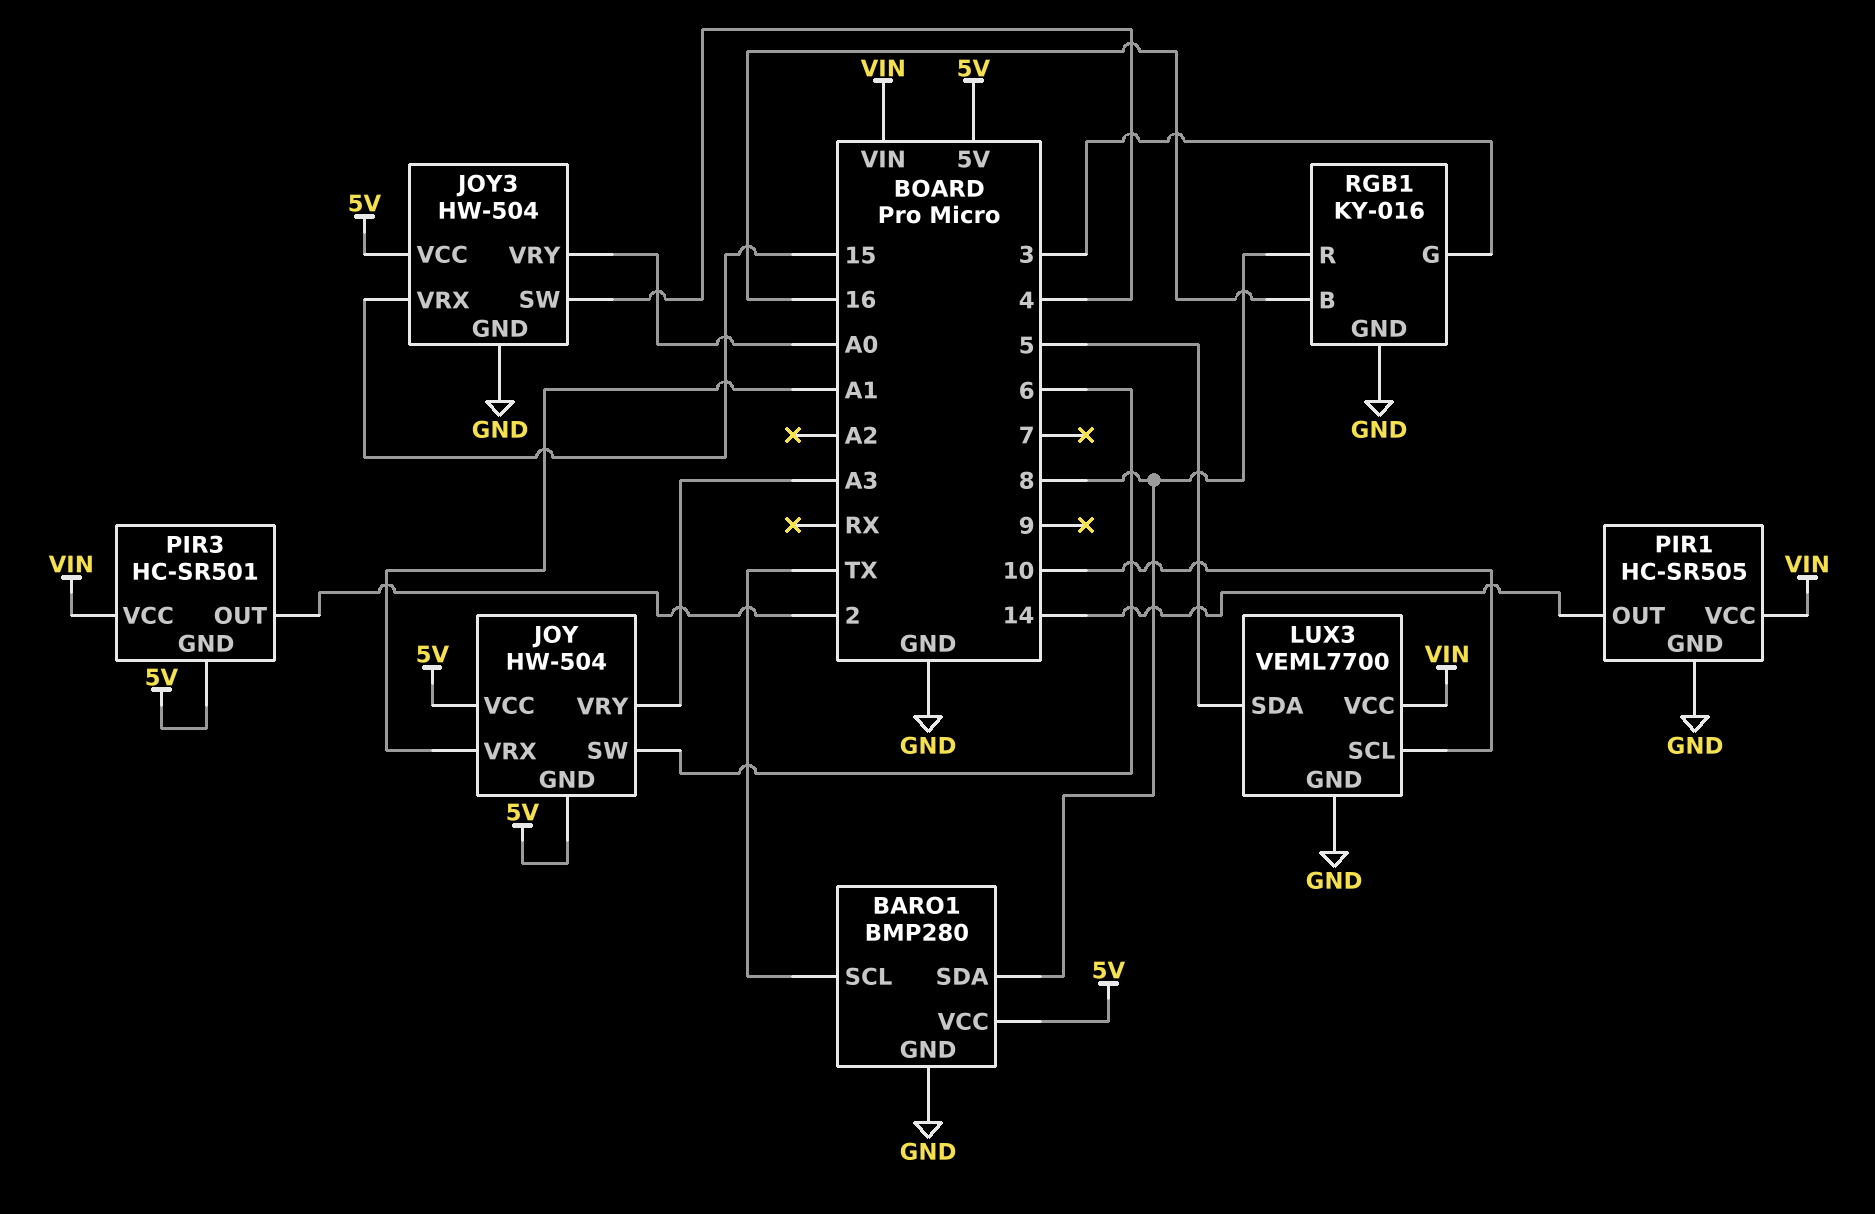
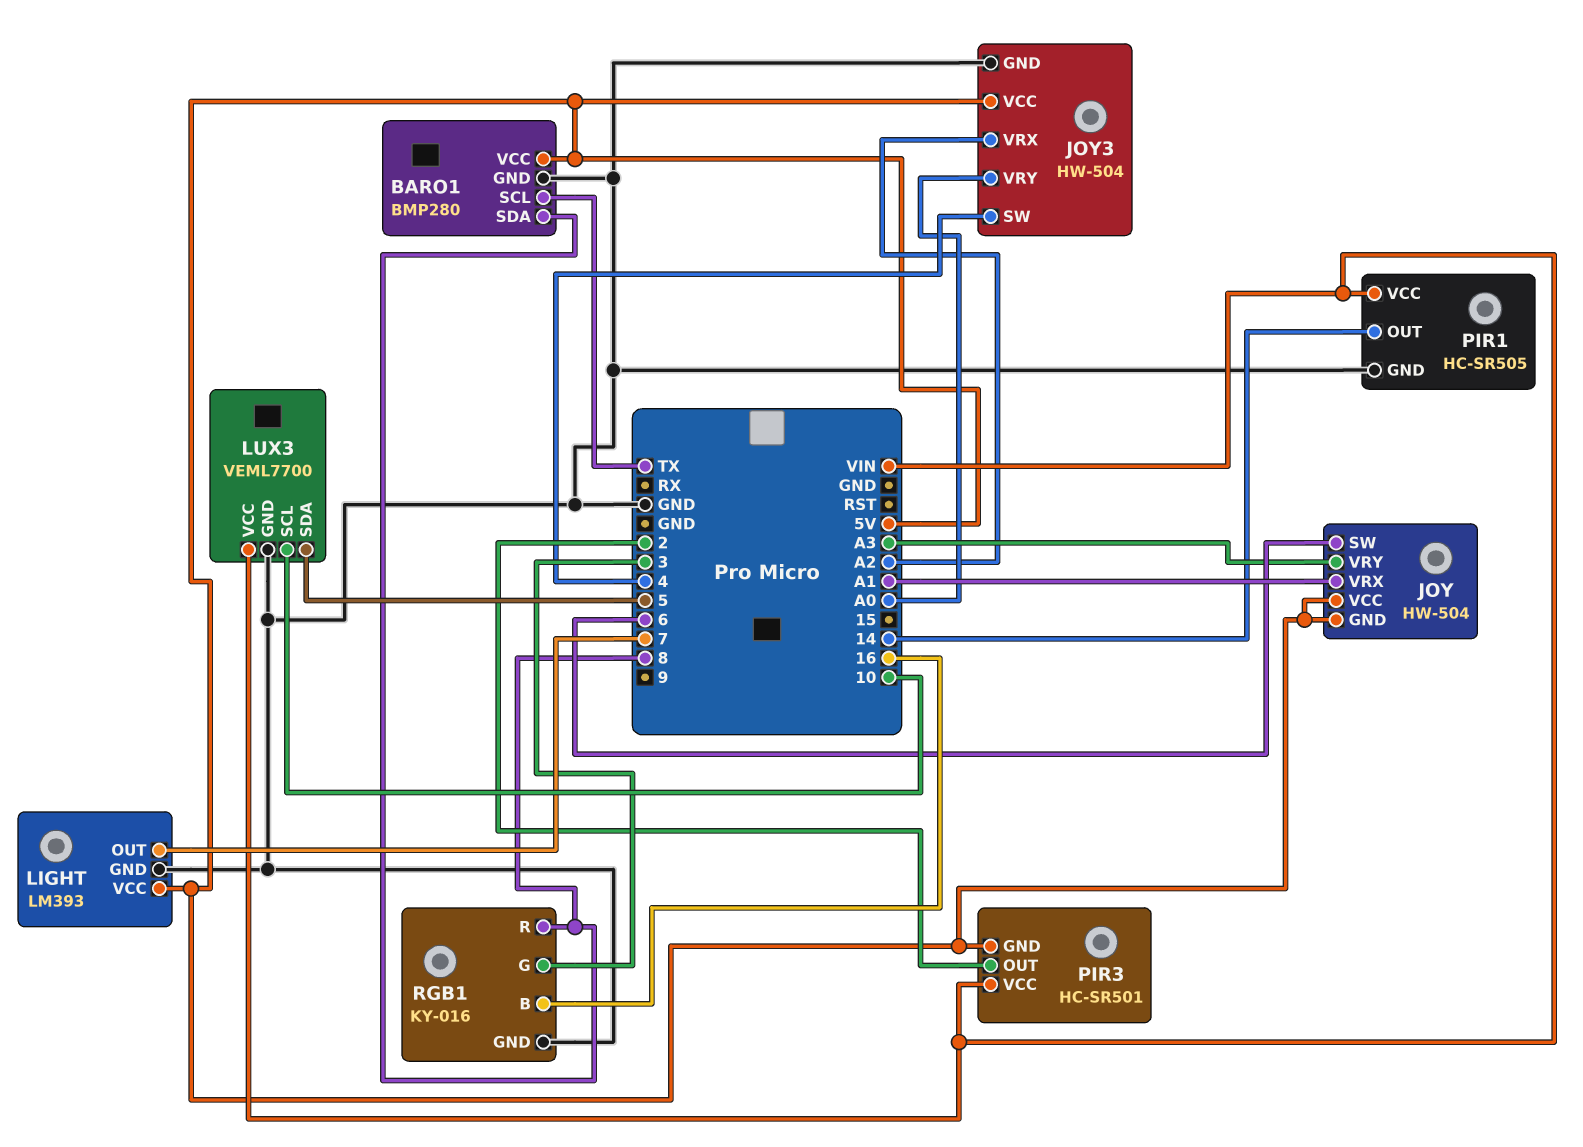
JOY3 pin VRX: 15 -> A2
LIGHT: none -> LM393
LIGHT pin GND: none -> GND
LIGHT pin OUT: none -> 7
LIGHT pin VCC: none -> 5V

